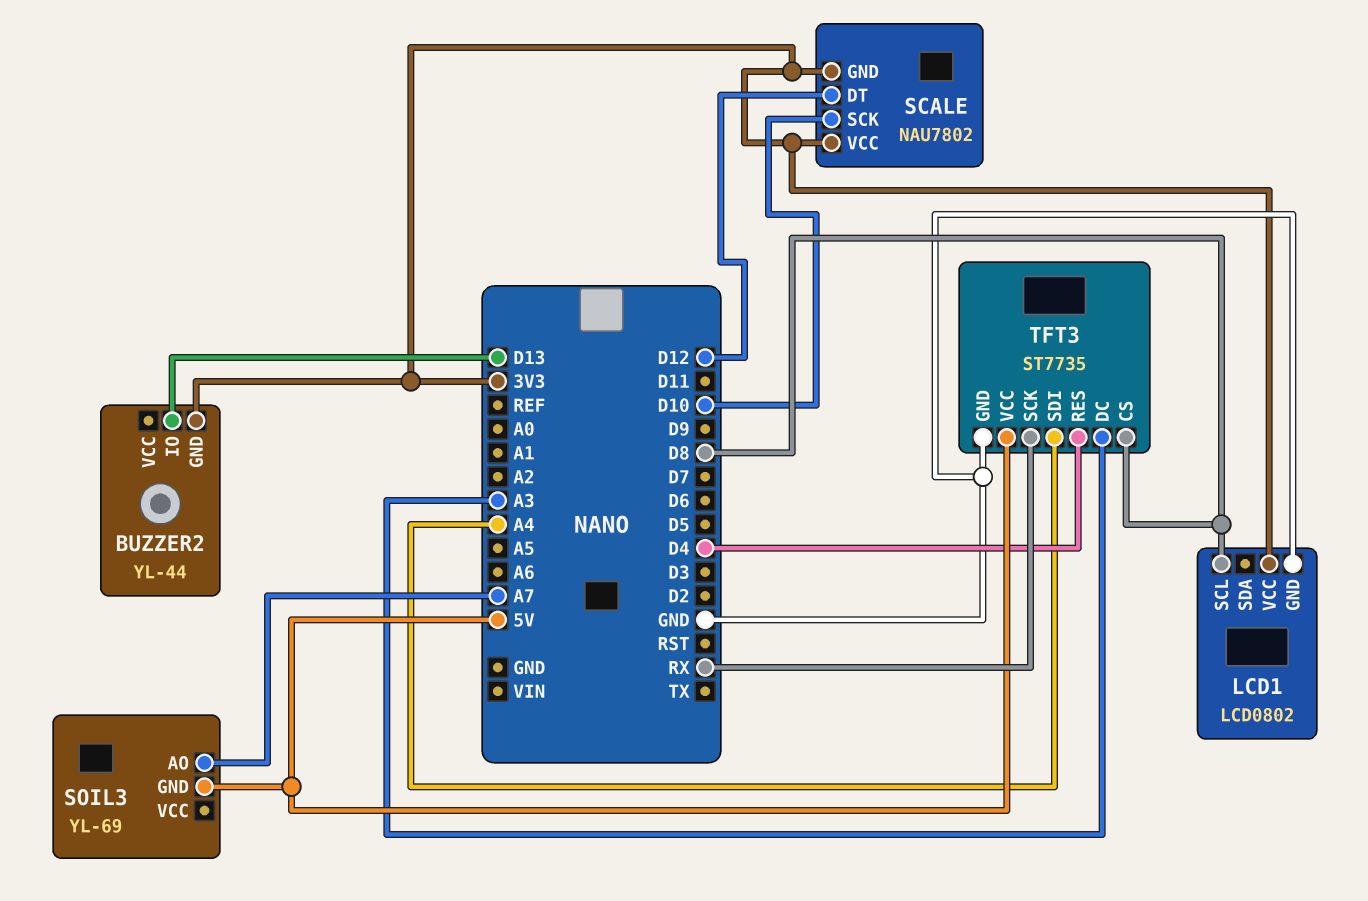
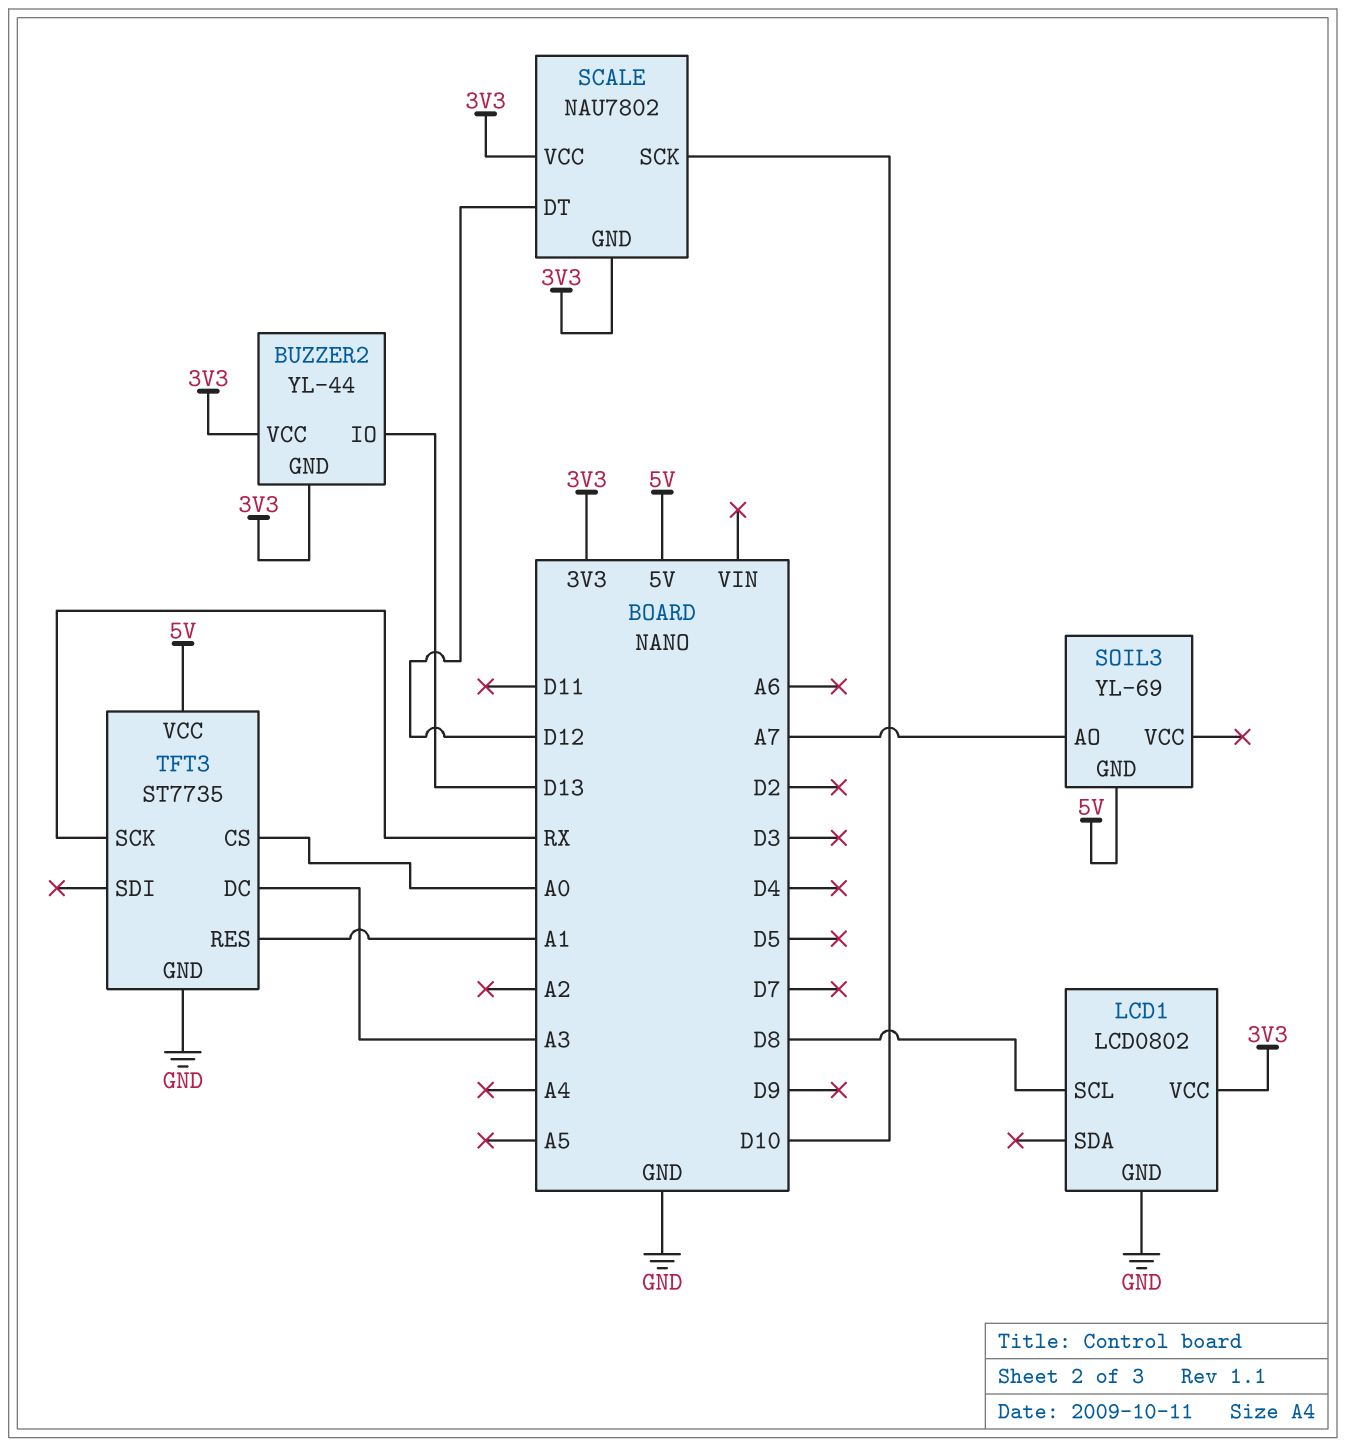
BUZZER2 pin VCC: none -> 3V3
TFT3 pin CS: D8 -> A0
TFT3 pin RES: D4 -> A1
TFT3 pin SDI: A4 -> none

